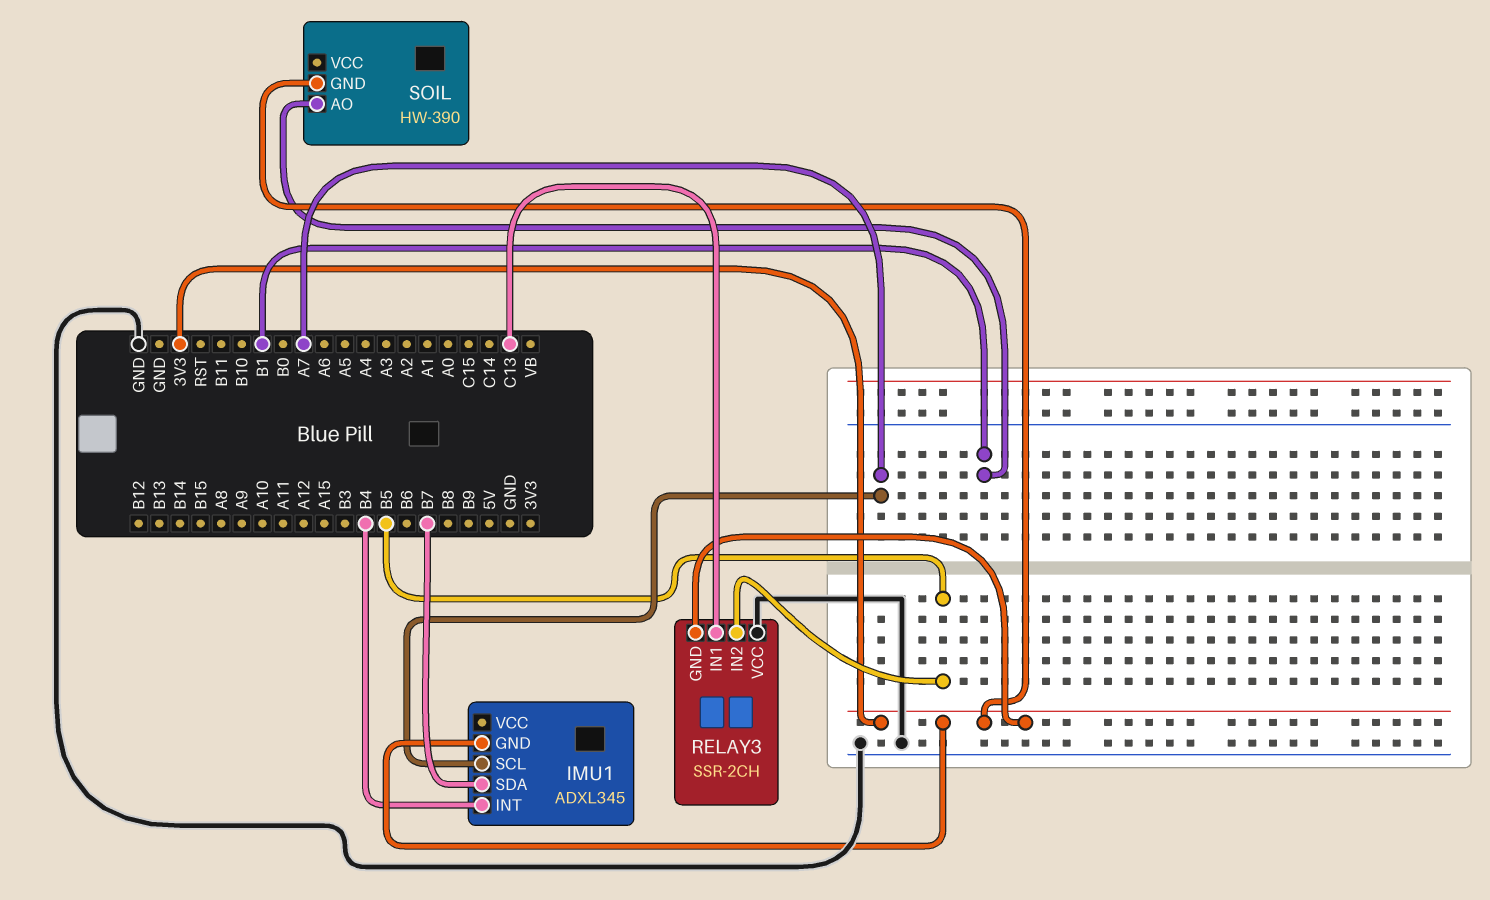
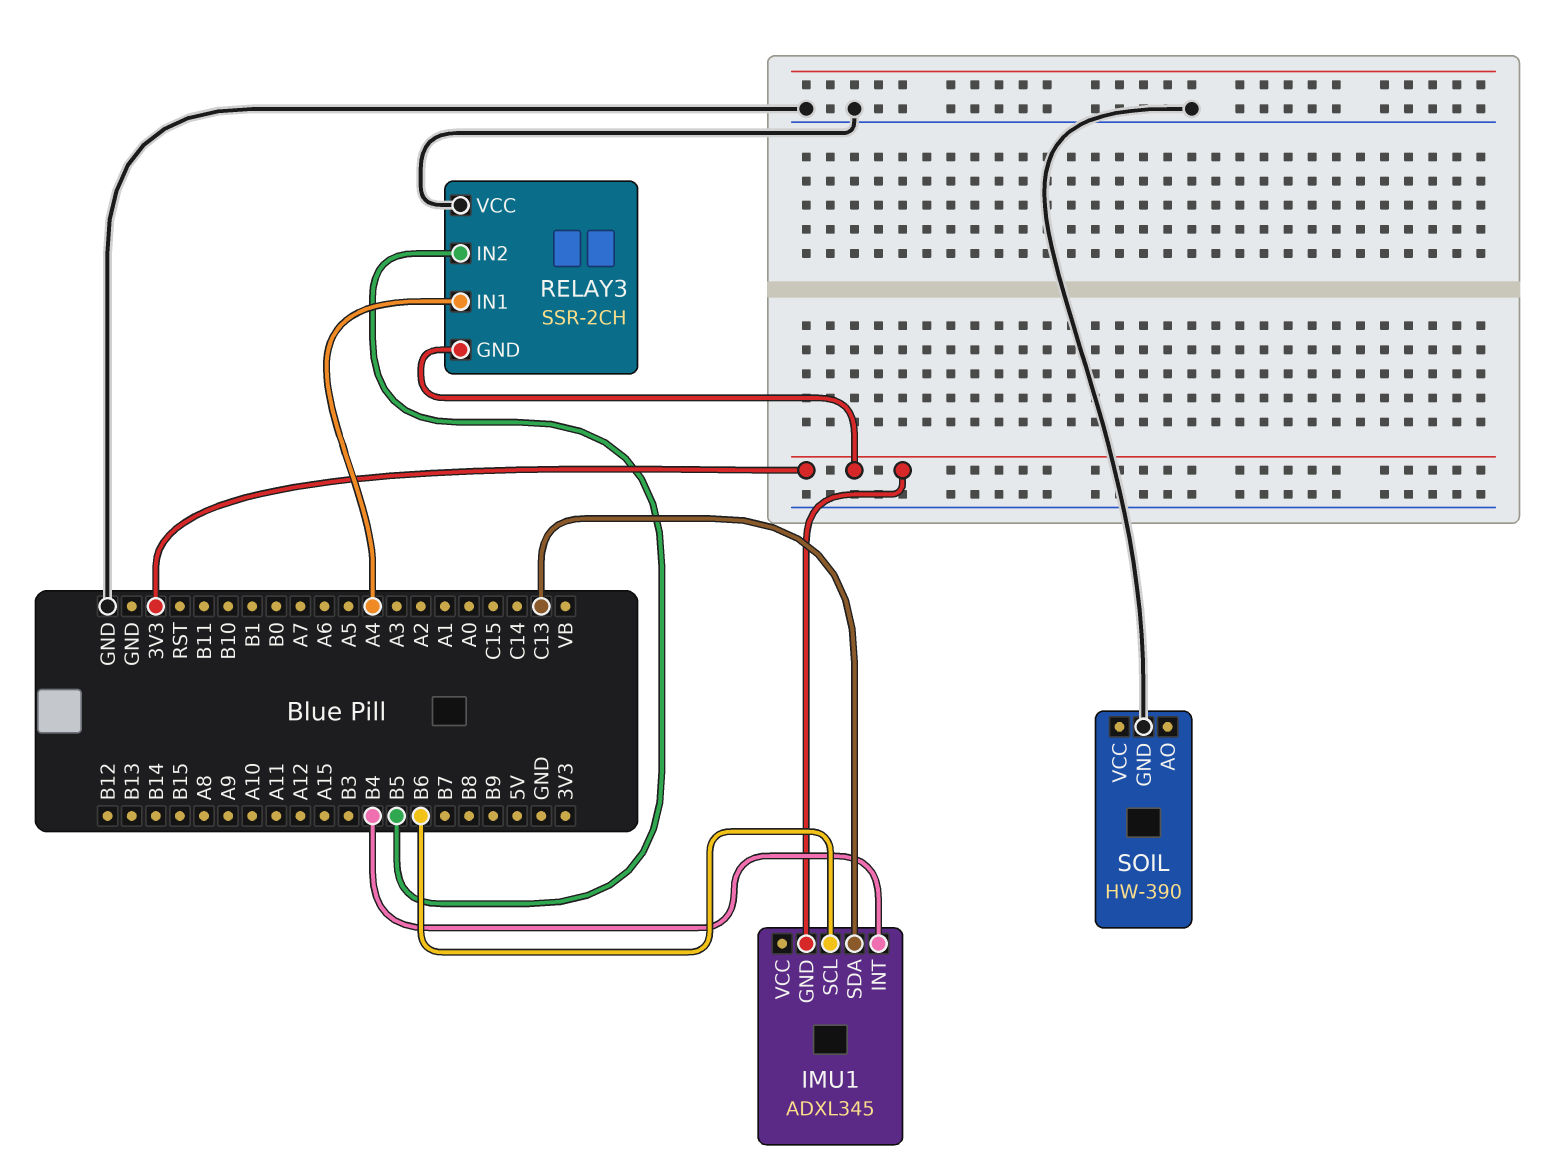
IMU1 pin SCL: A7 -> B6
IMU1 pin SDA: B7 -> C13
RELAY3 pin IN1: C13 -> A4
SOIL pin AO: B1 -> none
SOIL pin GND: 3V3 -> GND

